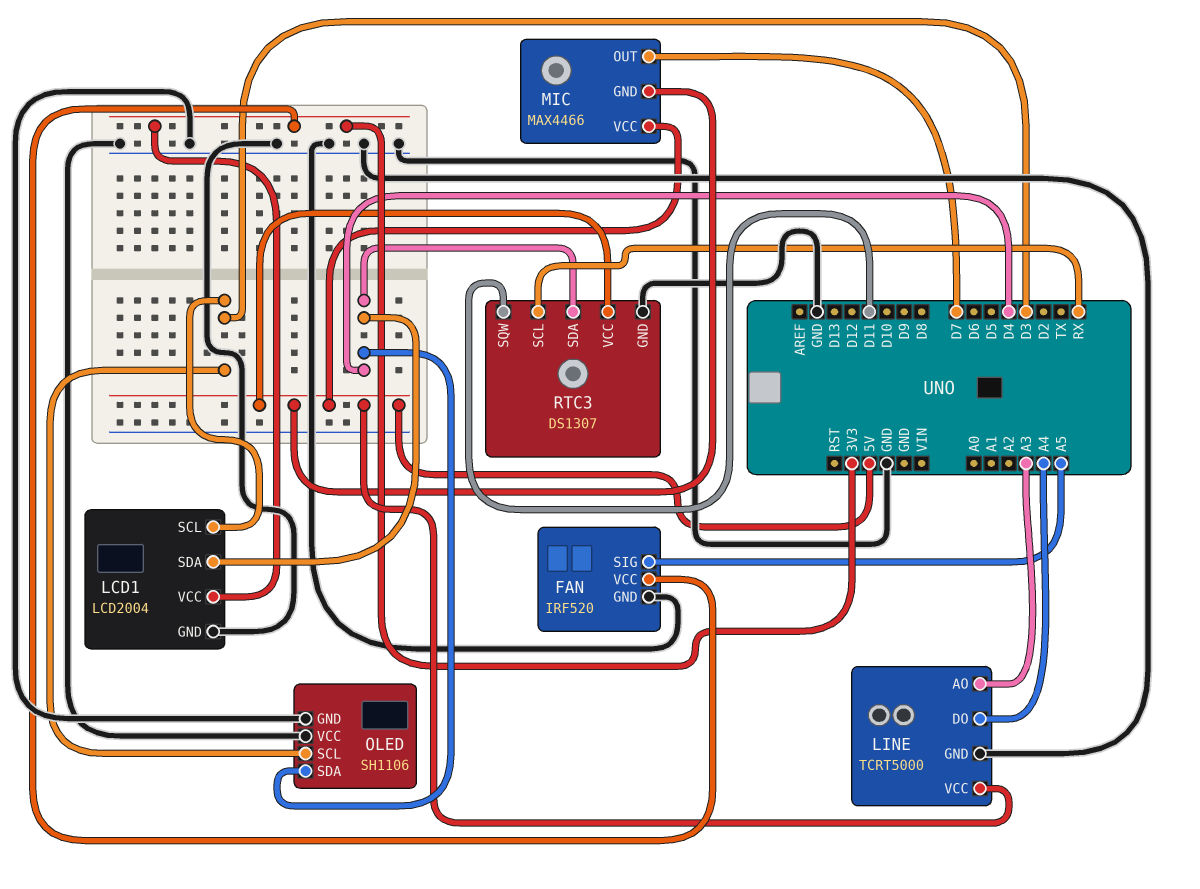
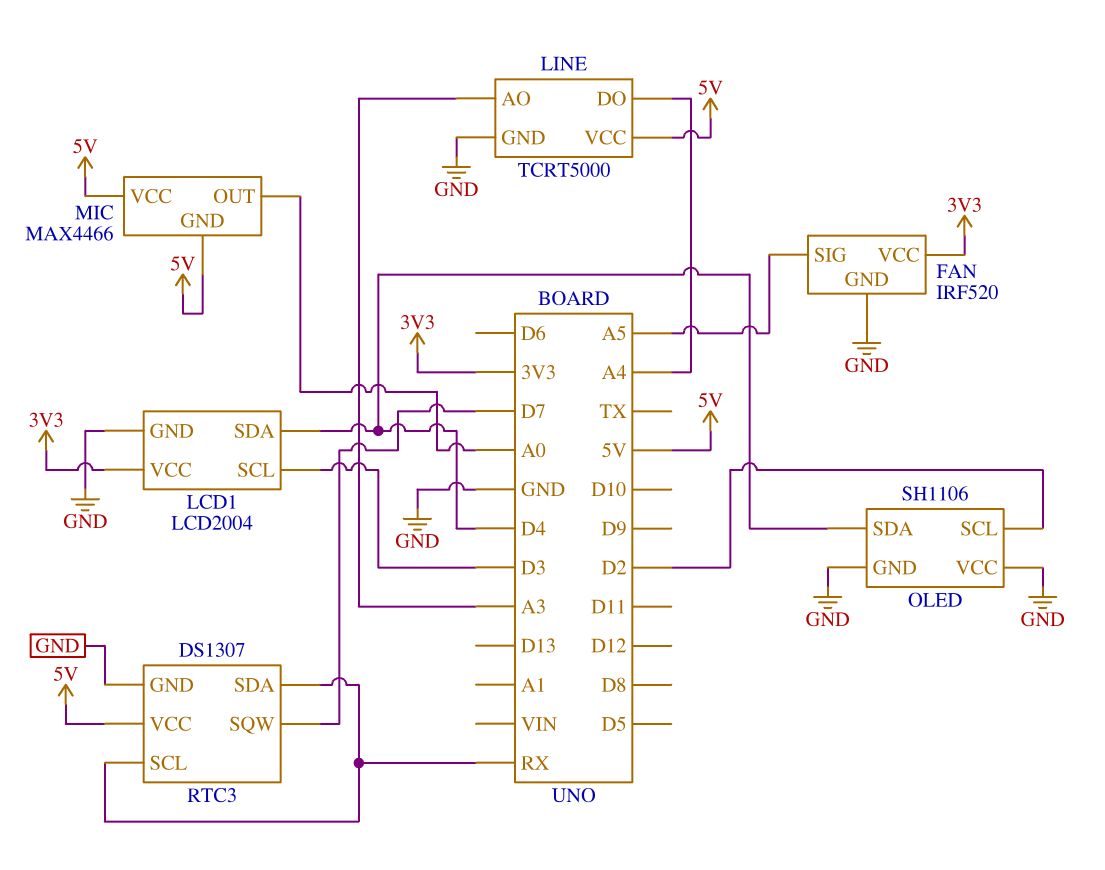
MIC pin OUT: D7 -> A0
OLED pin SCL: D3 -> D2
RTC3 pin SDA: D4 -> RX
RTC3 pin SQW: D11 -> D7

